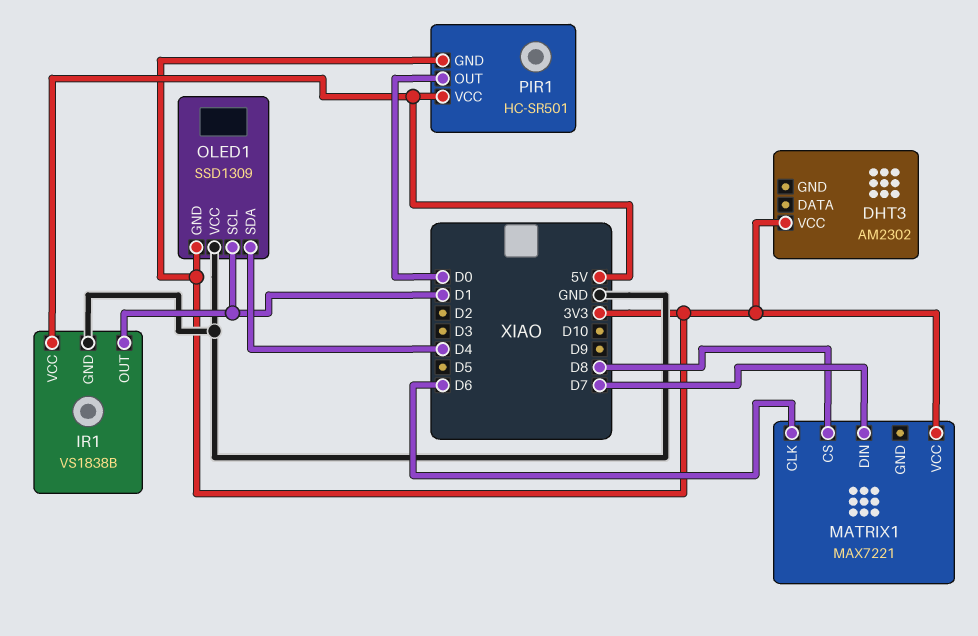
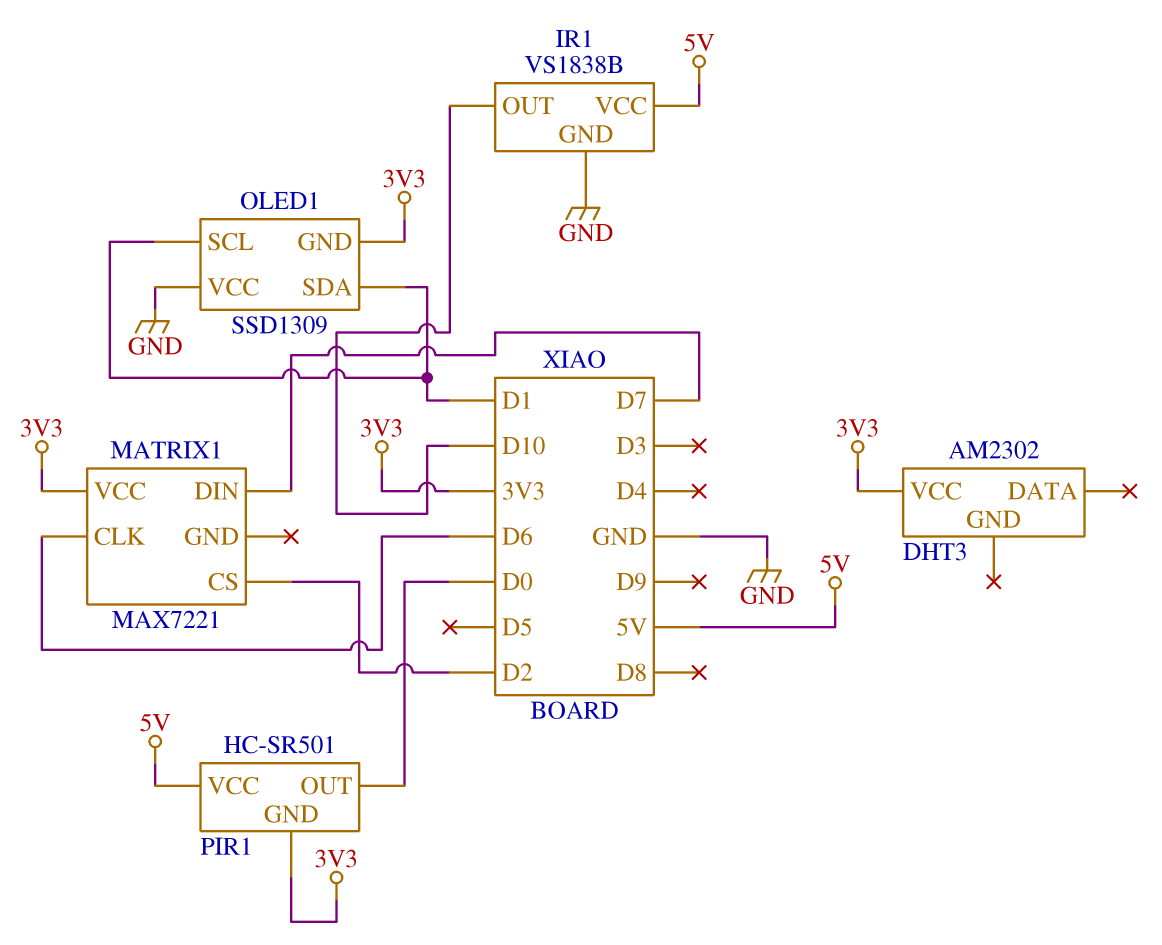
IR1 pin OUT: D1 -> D10
MATRIX1 pin CS: D8 -> D2
OLED1 pin SDA: D4 -> D1

